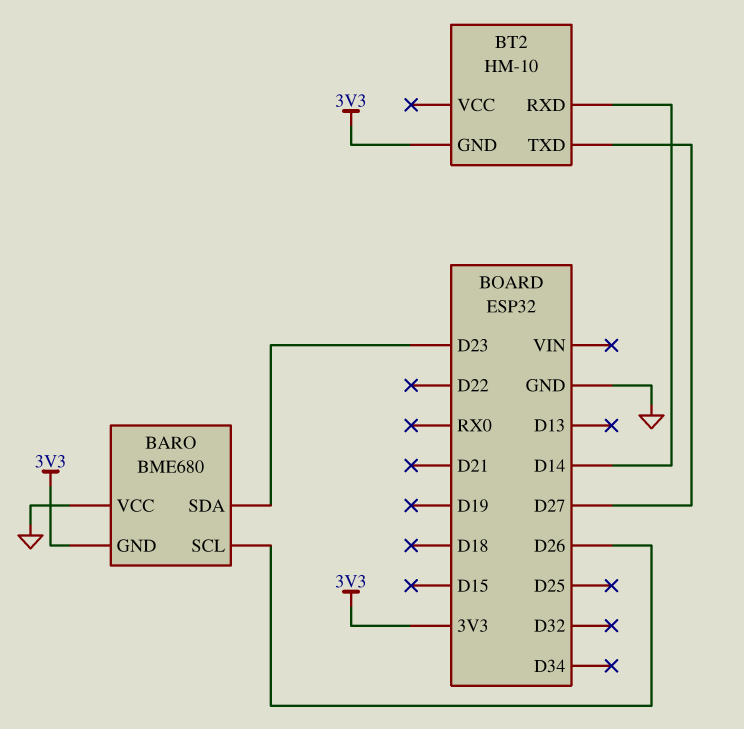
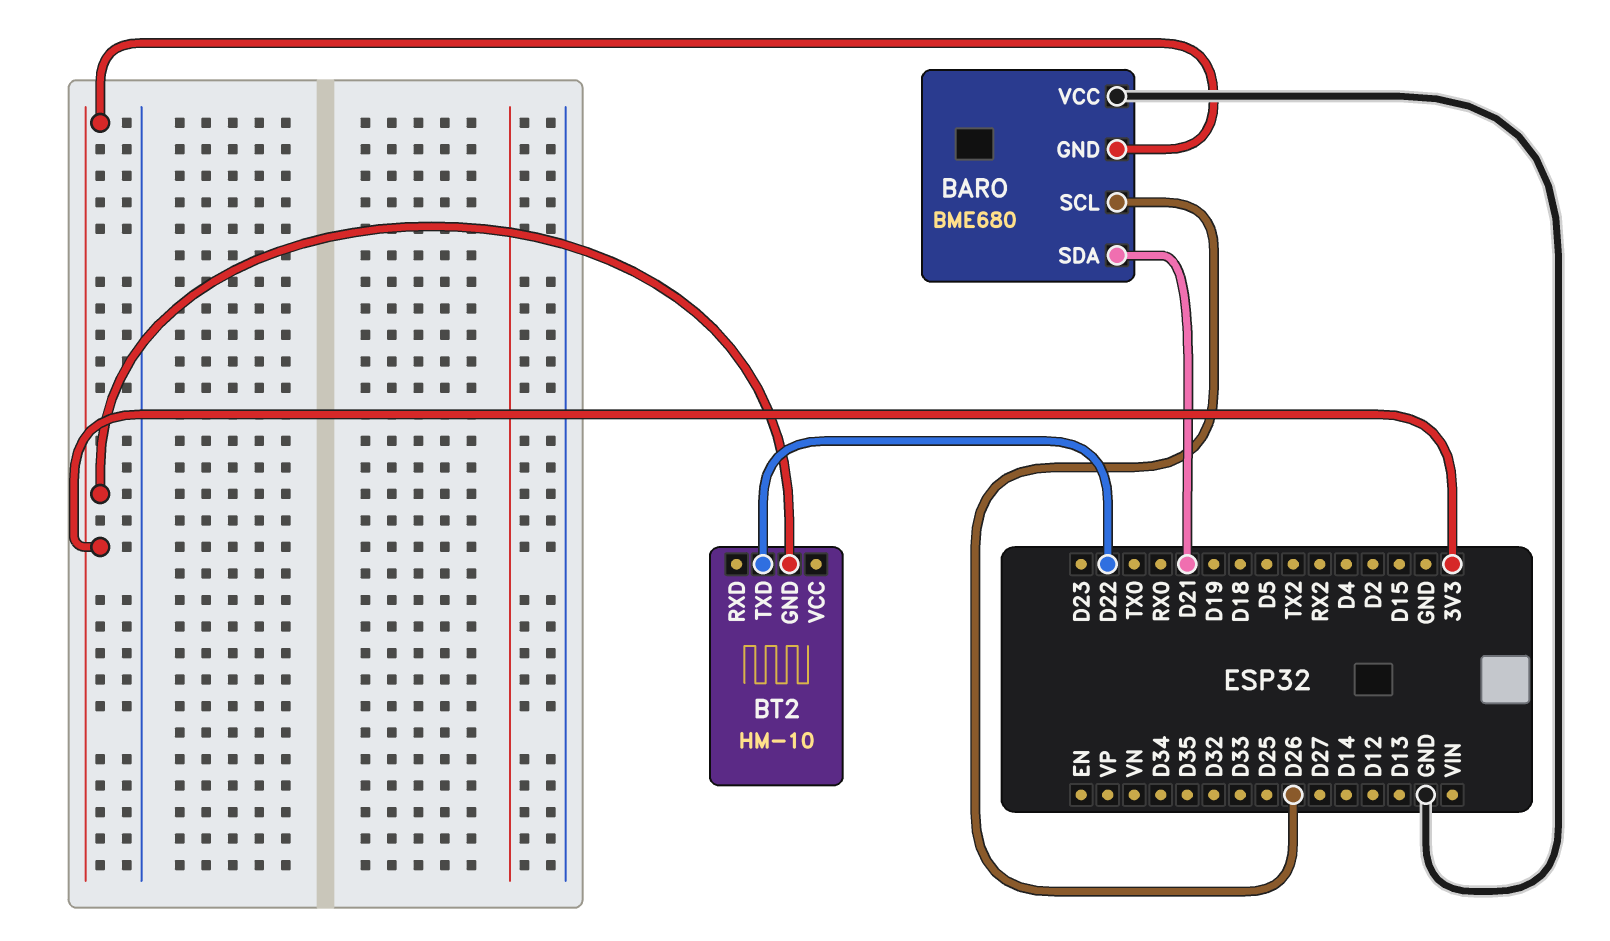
BARO pin SDA: D23 -> D21
BT2 pin RXD: D14 -> none
BT2 pin TXD: D27 -> D22

